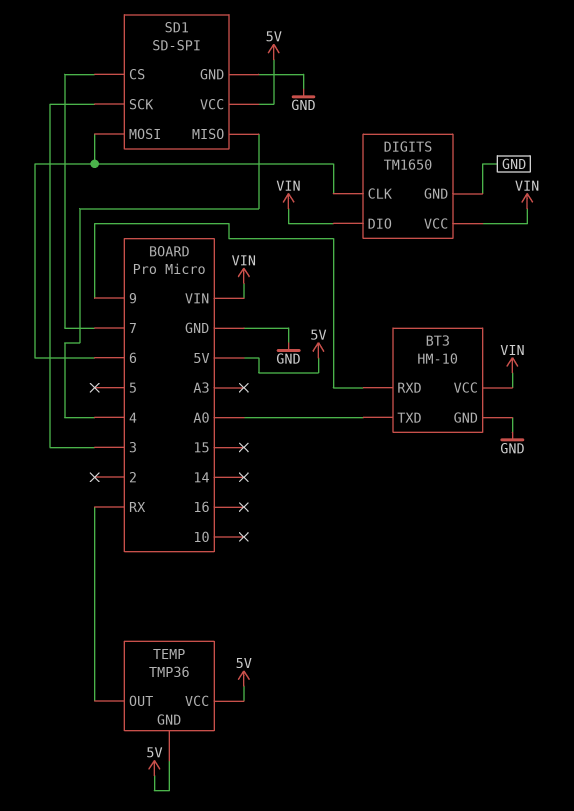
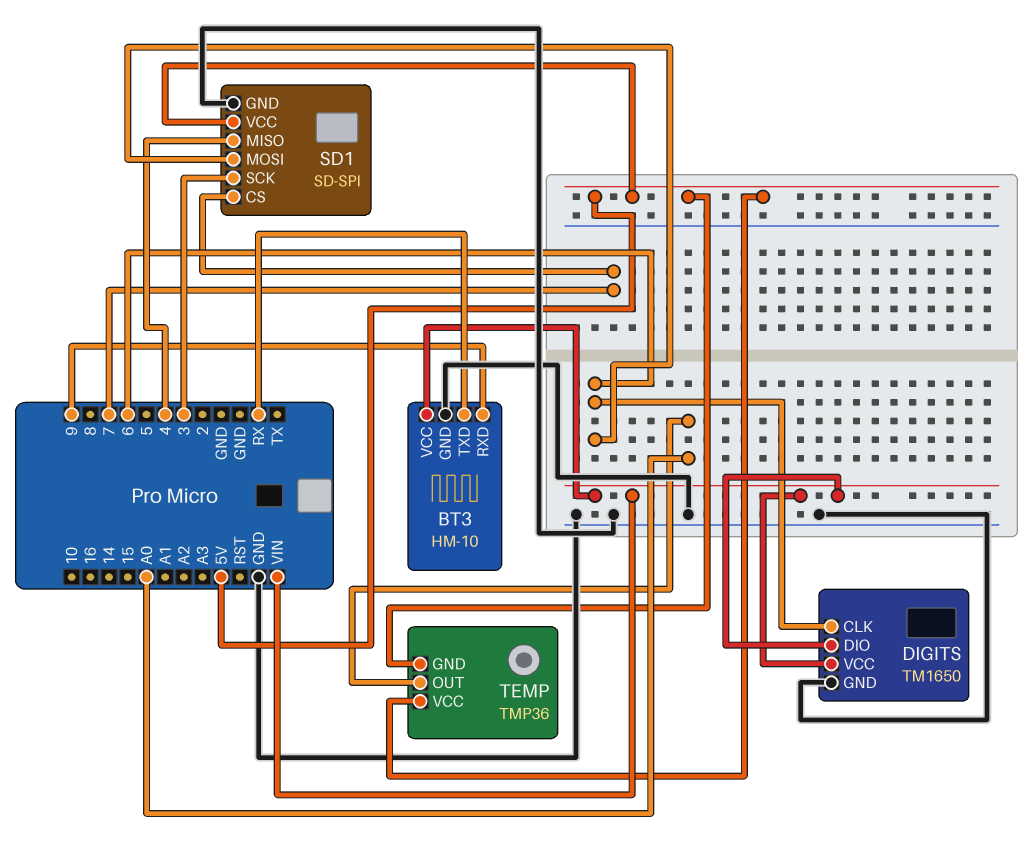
BT3 pin TXD: A0 -> RX
TEMP pin OUT: RX -> A0

